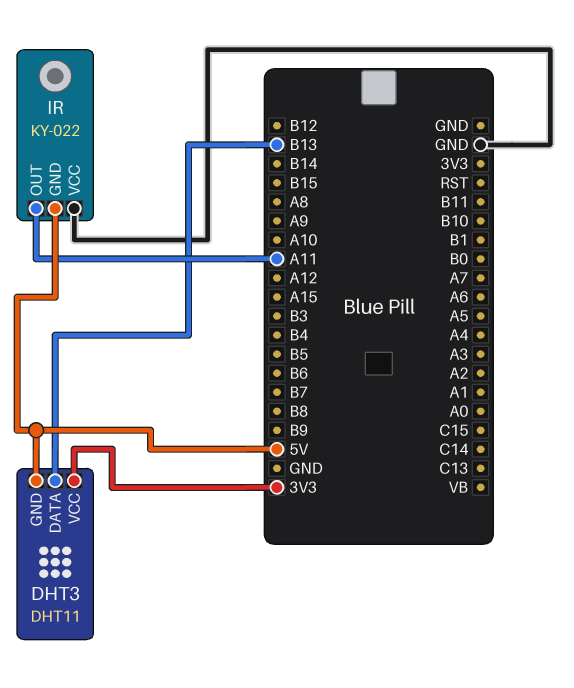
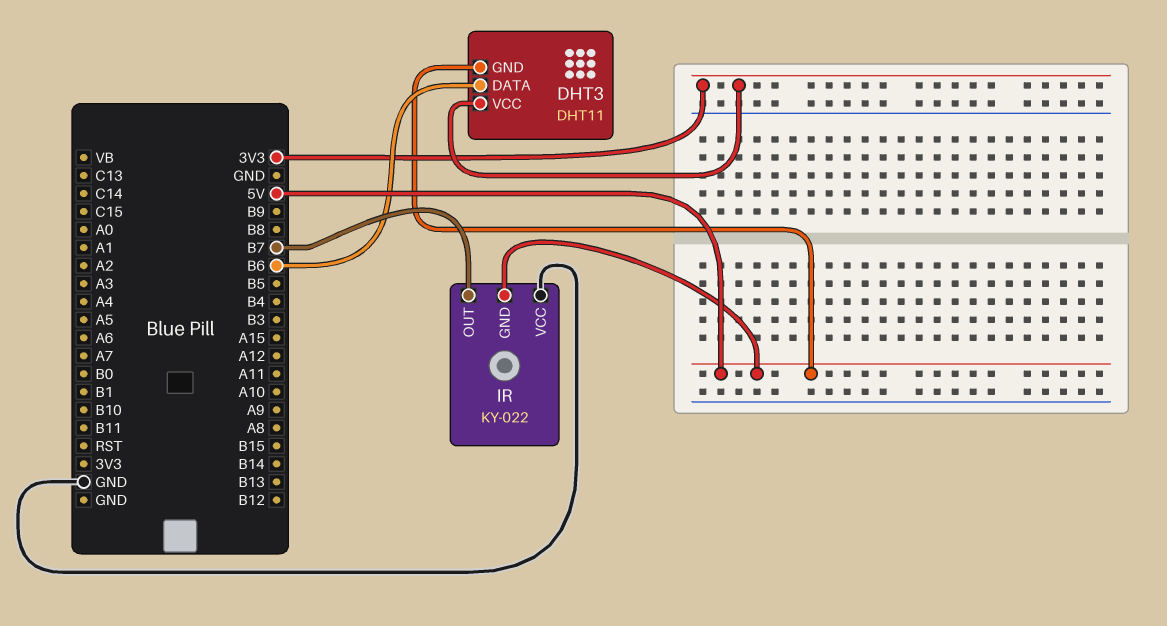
DHT3 pin DATA: B13 -> B6
IR pin OUT: A11 -> B7

